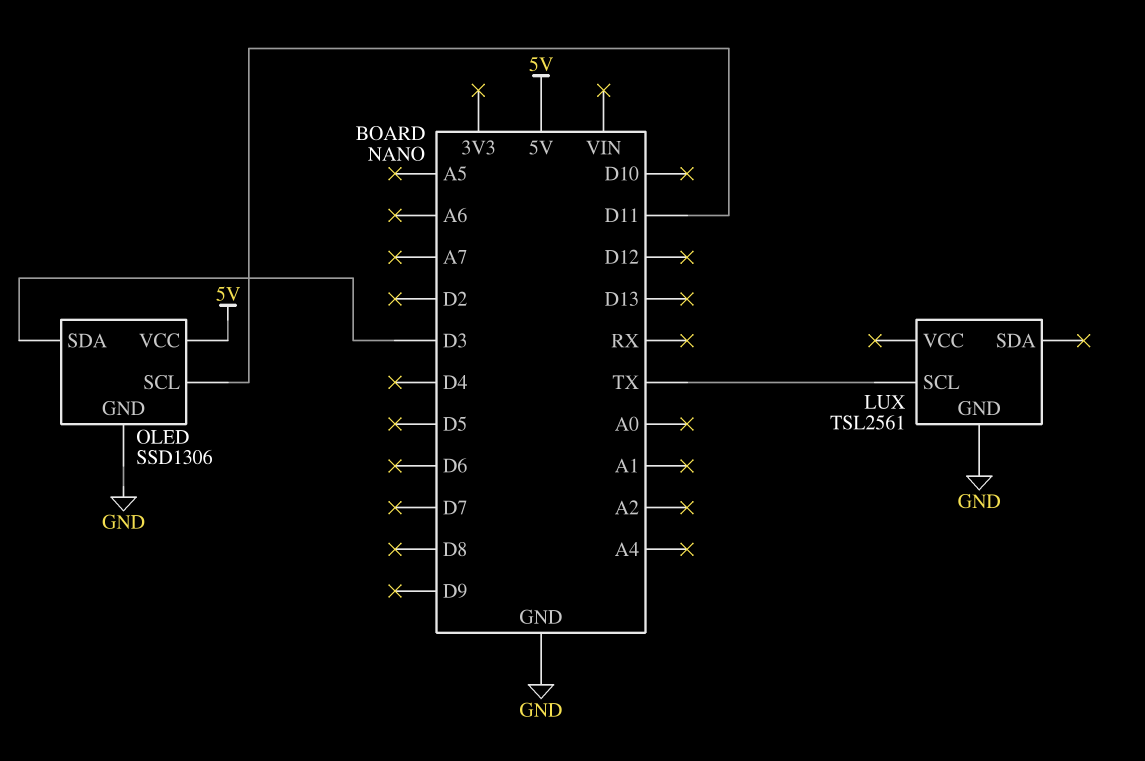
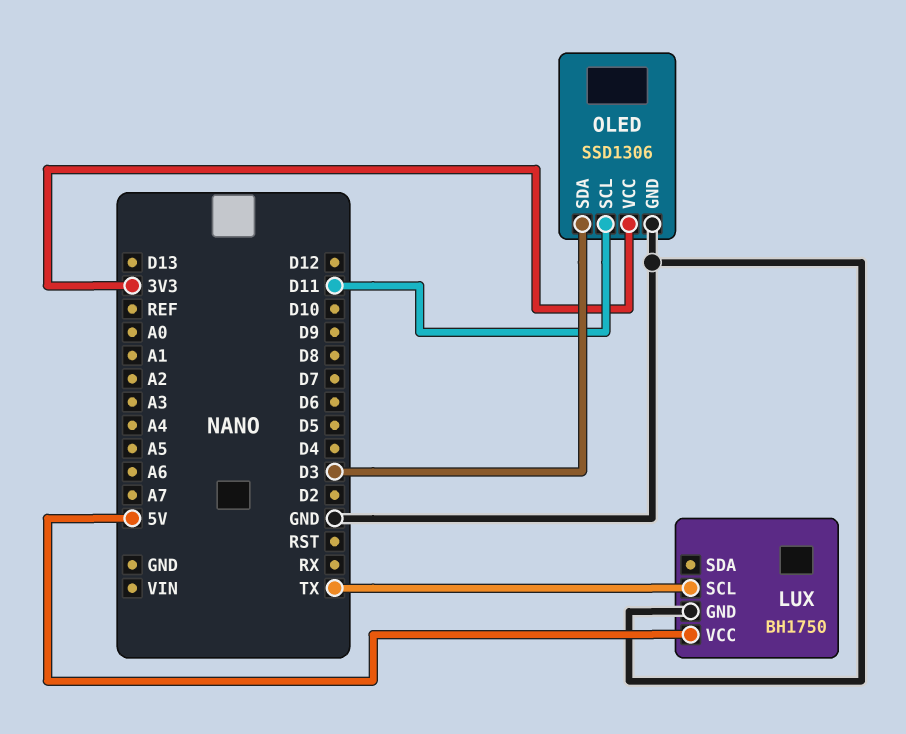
LUX: TSL2561 -> BH1750
LUX pin VCC: none -> 5V
OLED pin VCC: 5V -> 3V3

